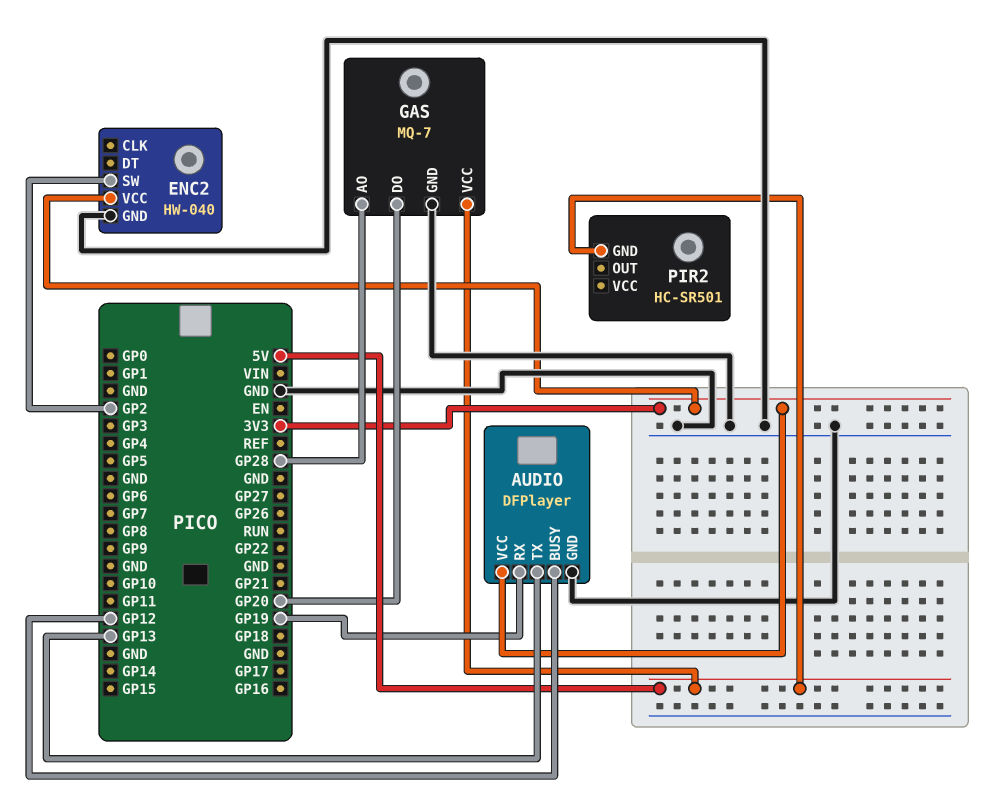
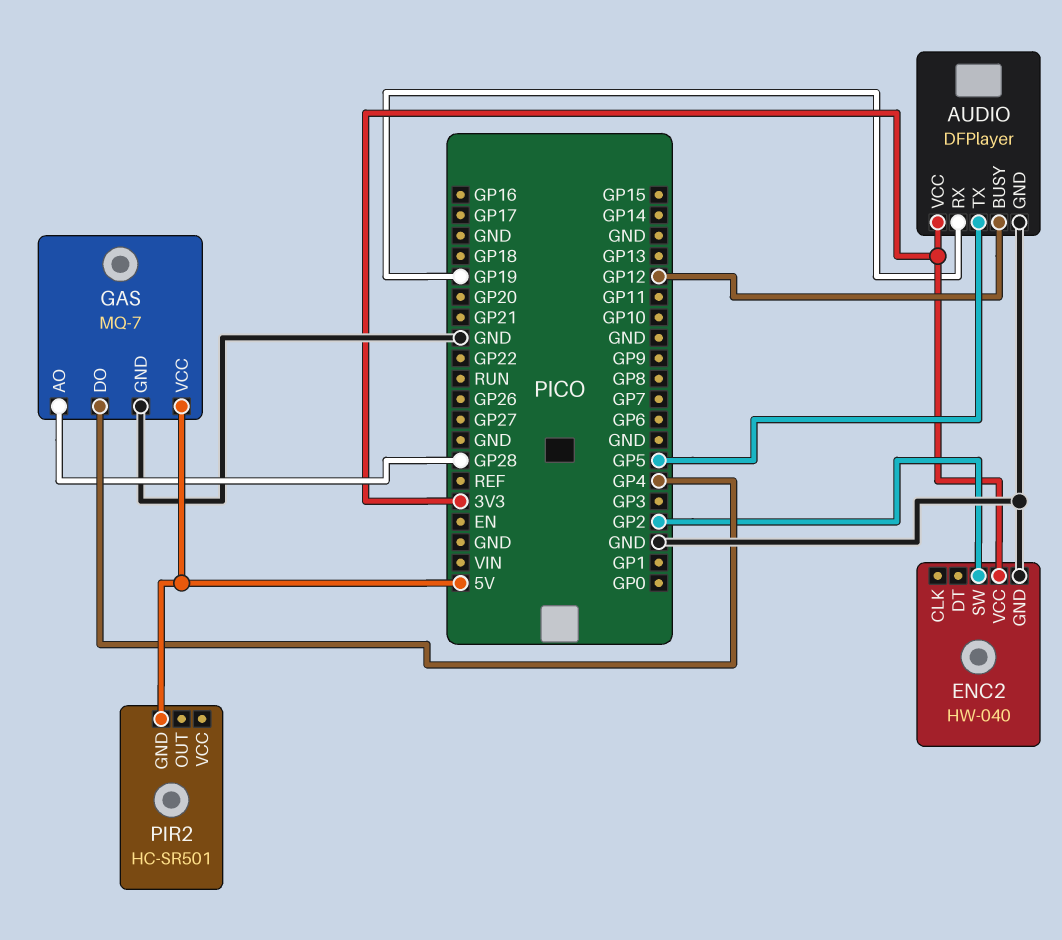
AUDIO pin TX: GP13 -> GP5
GAS pin DO: GP20 -> GP4

